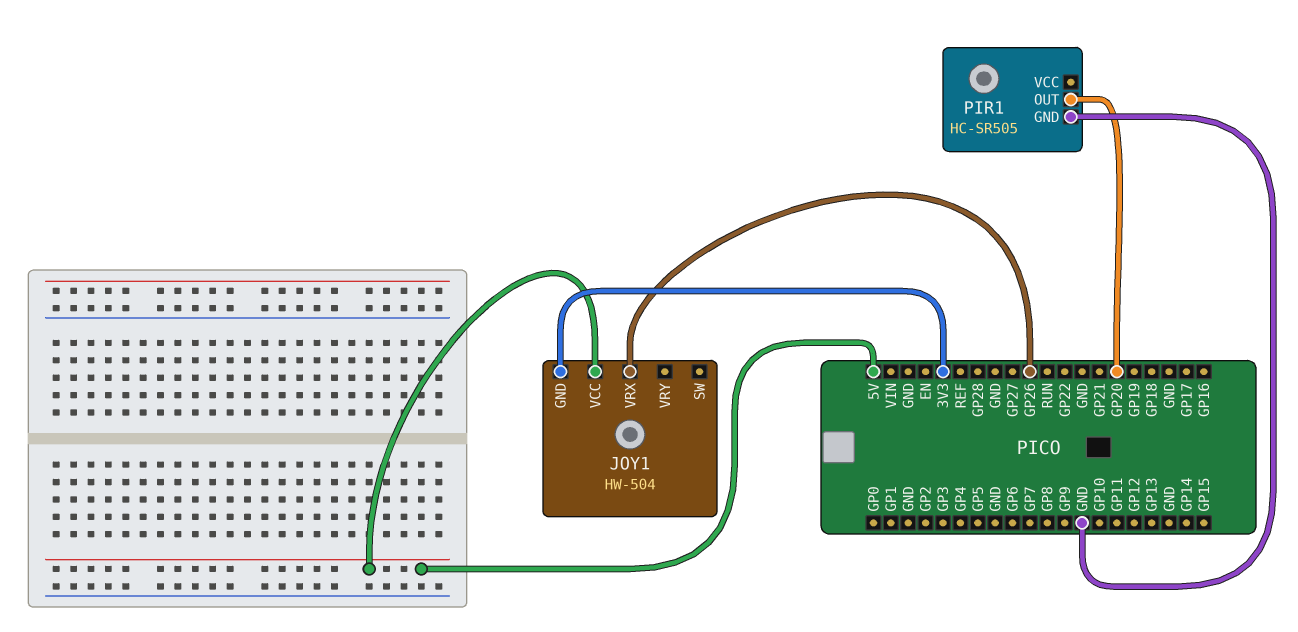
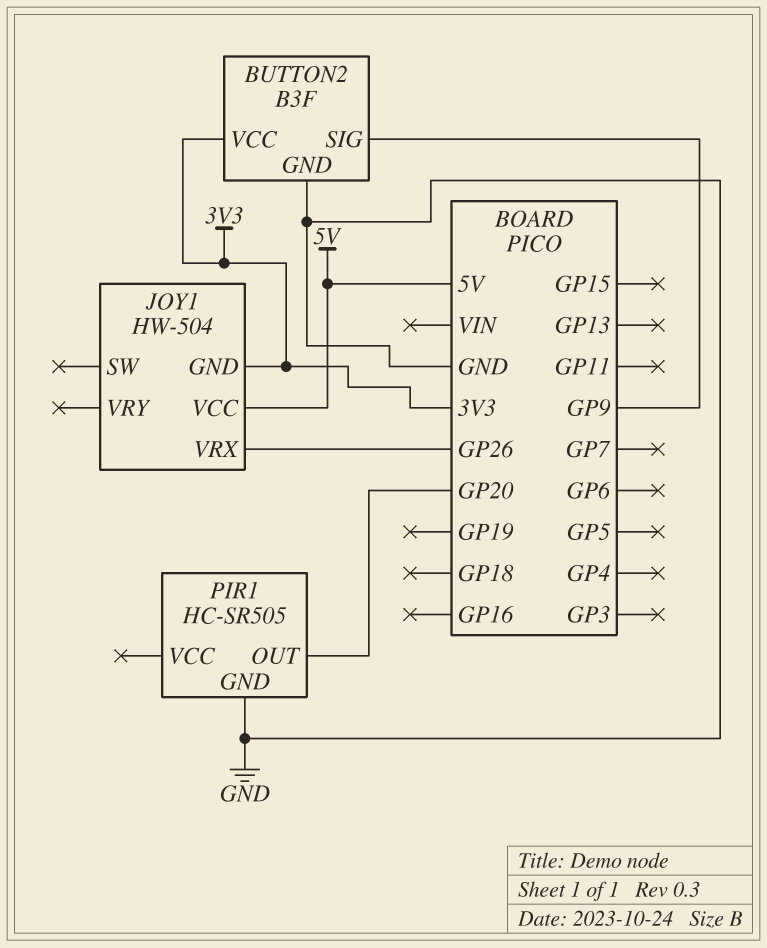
BUTTON2: none -> B3F
BUTTON2 pin GND: none -> GND
BUTTON2 pin SIG: none -> GP9
BUTTON2 pin VCC: none -> 3V3

